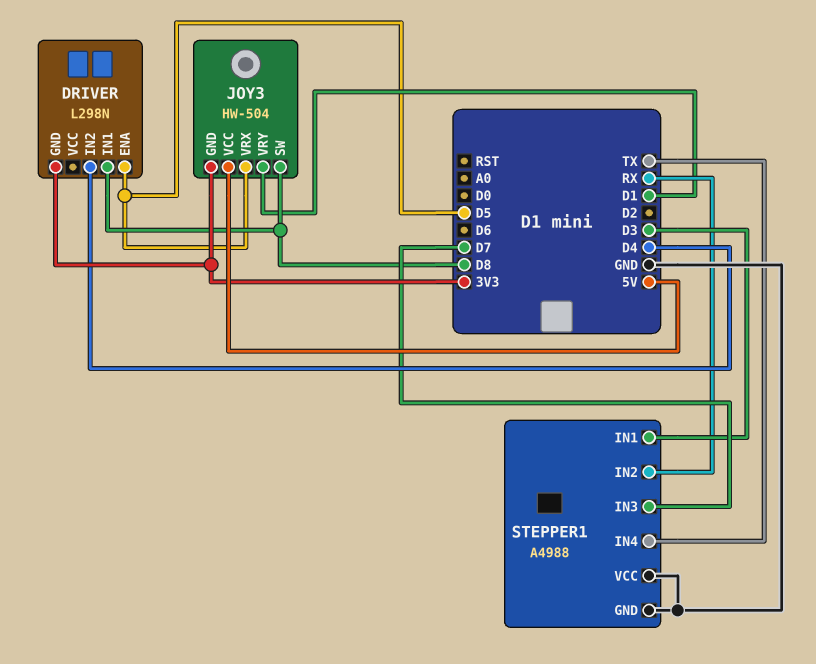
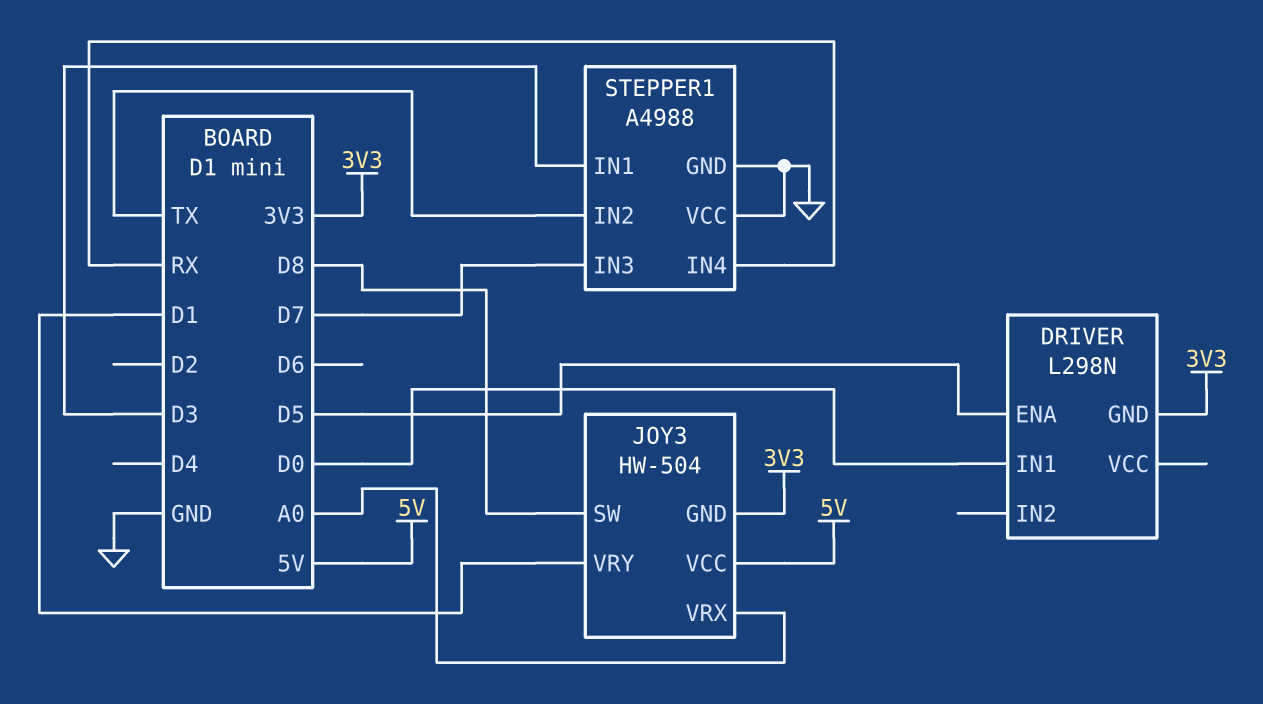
DRIVER pin IN1: D8 -> D0
DRIVER pin IN2: D4 -> none
JOY3 pin VRX: D5 -> A0
STEPPER1 pin IN2: RX -> TX
STEPPER1 pin IN4: TX -> RX

